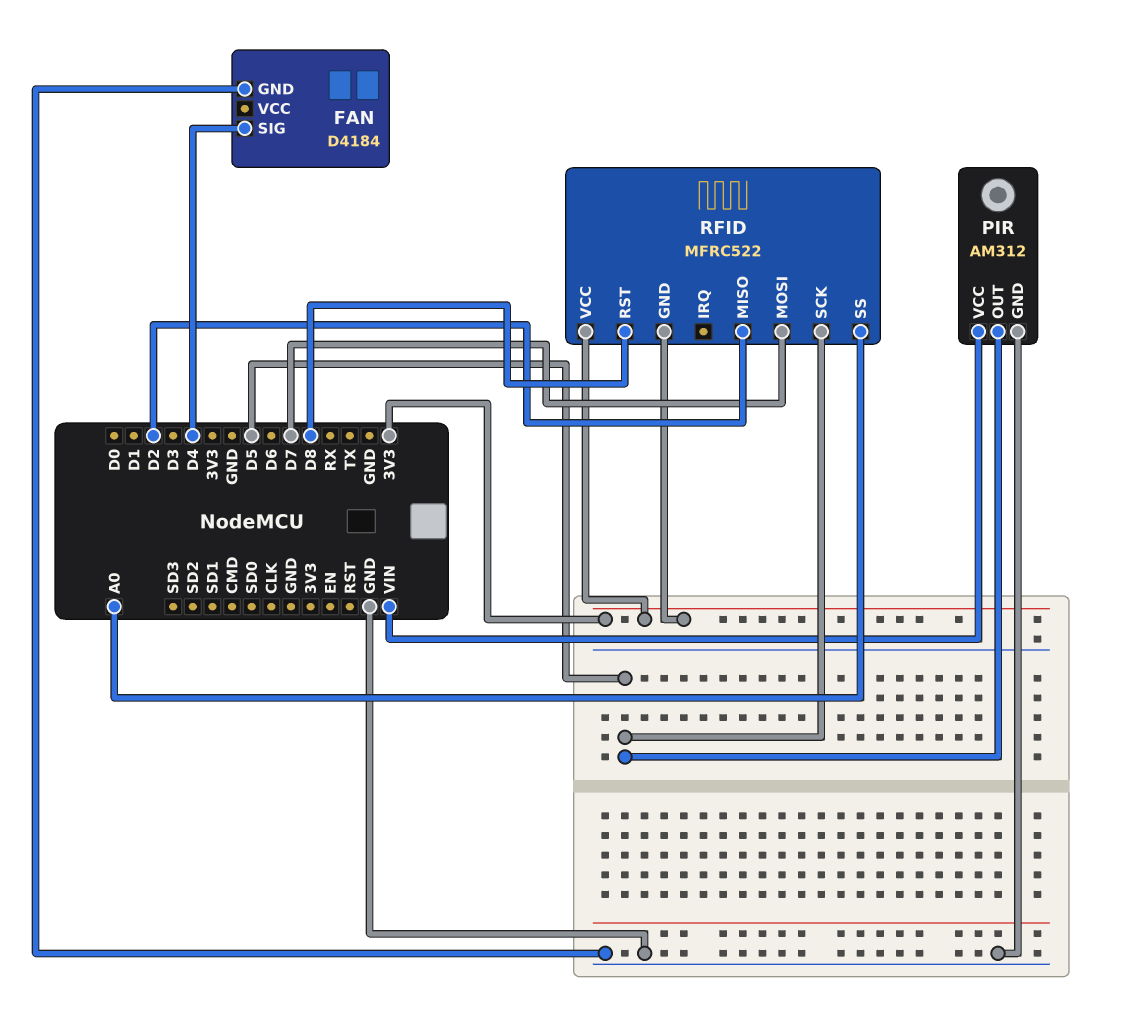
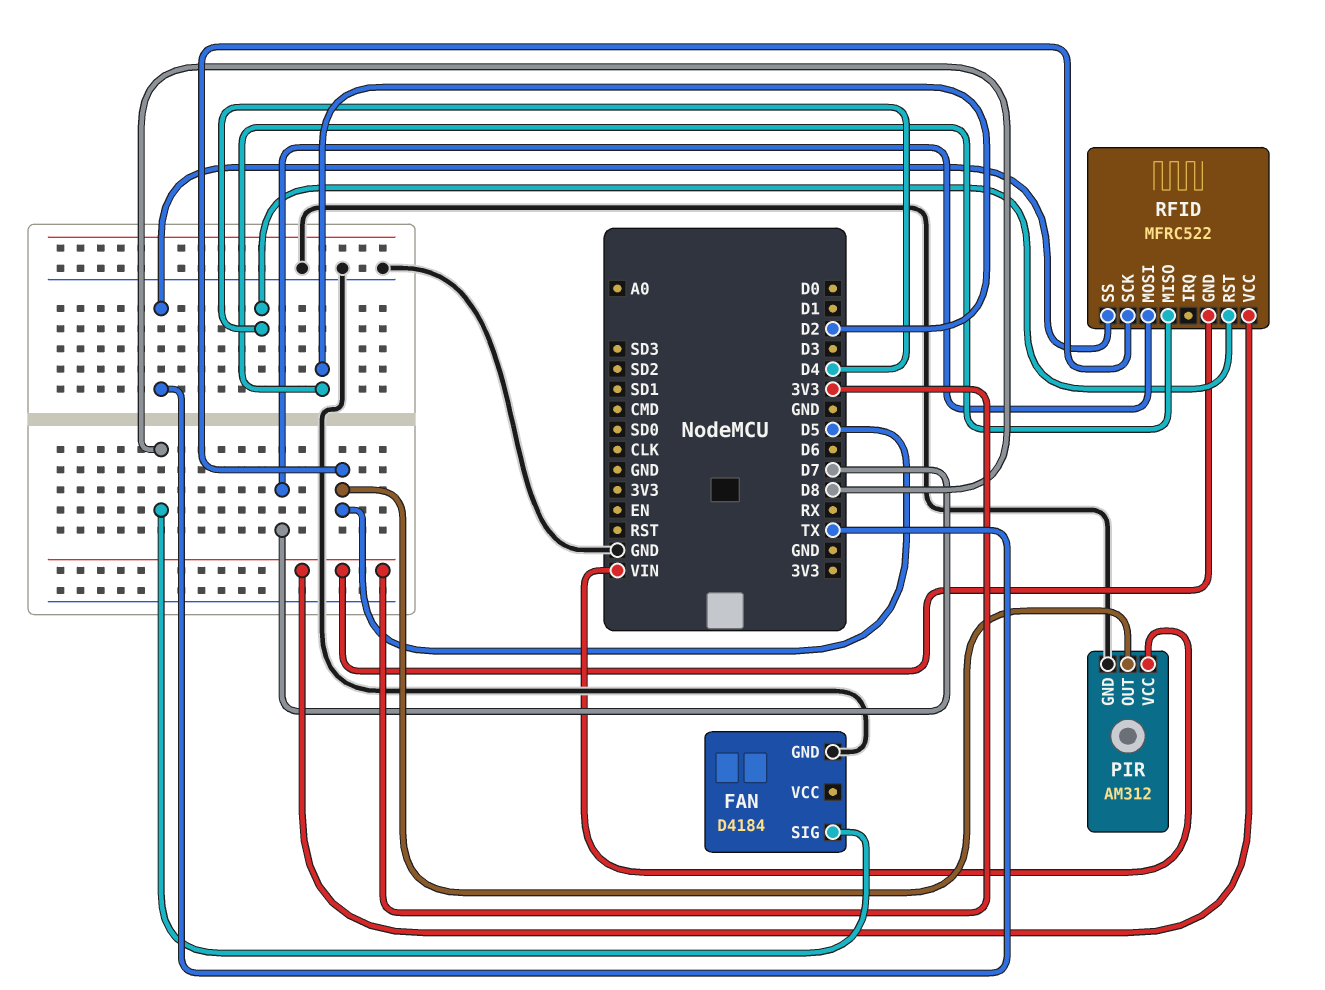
FAN pin SIG: D4 -> D8
RFID pin RST: D8 -> D4
RFID pin SS: A0 -> TX

